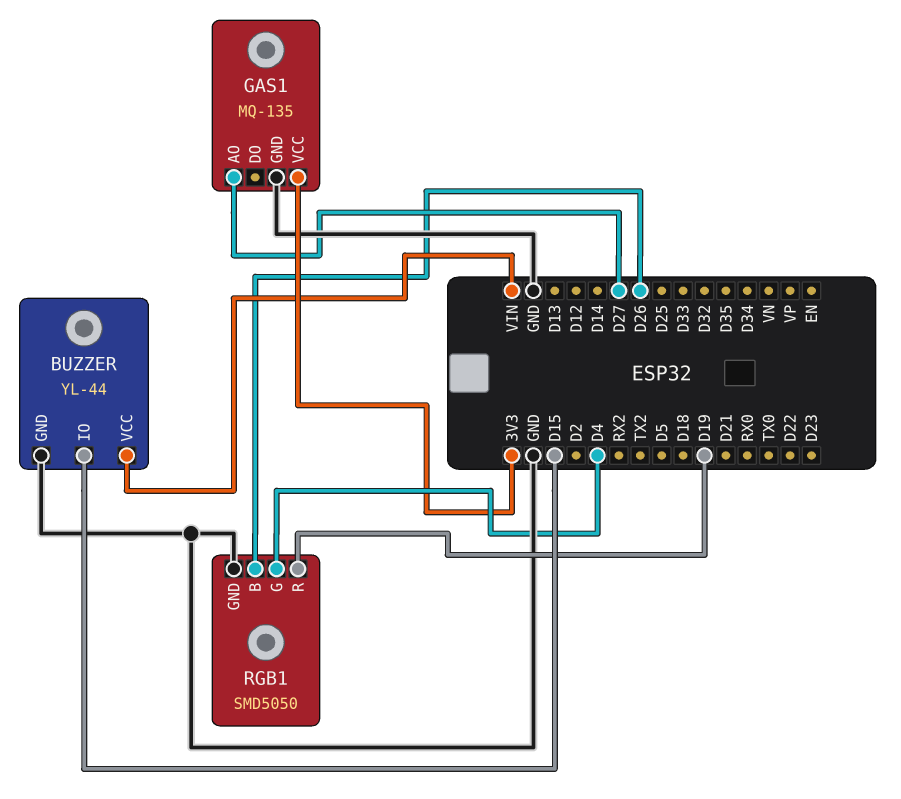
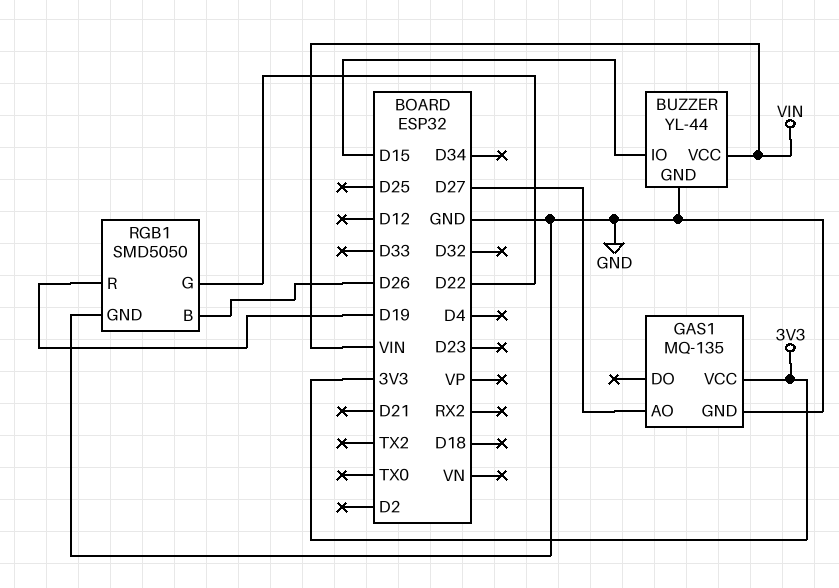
RGB1 pin G: D4 -> D22

